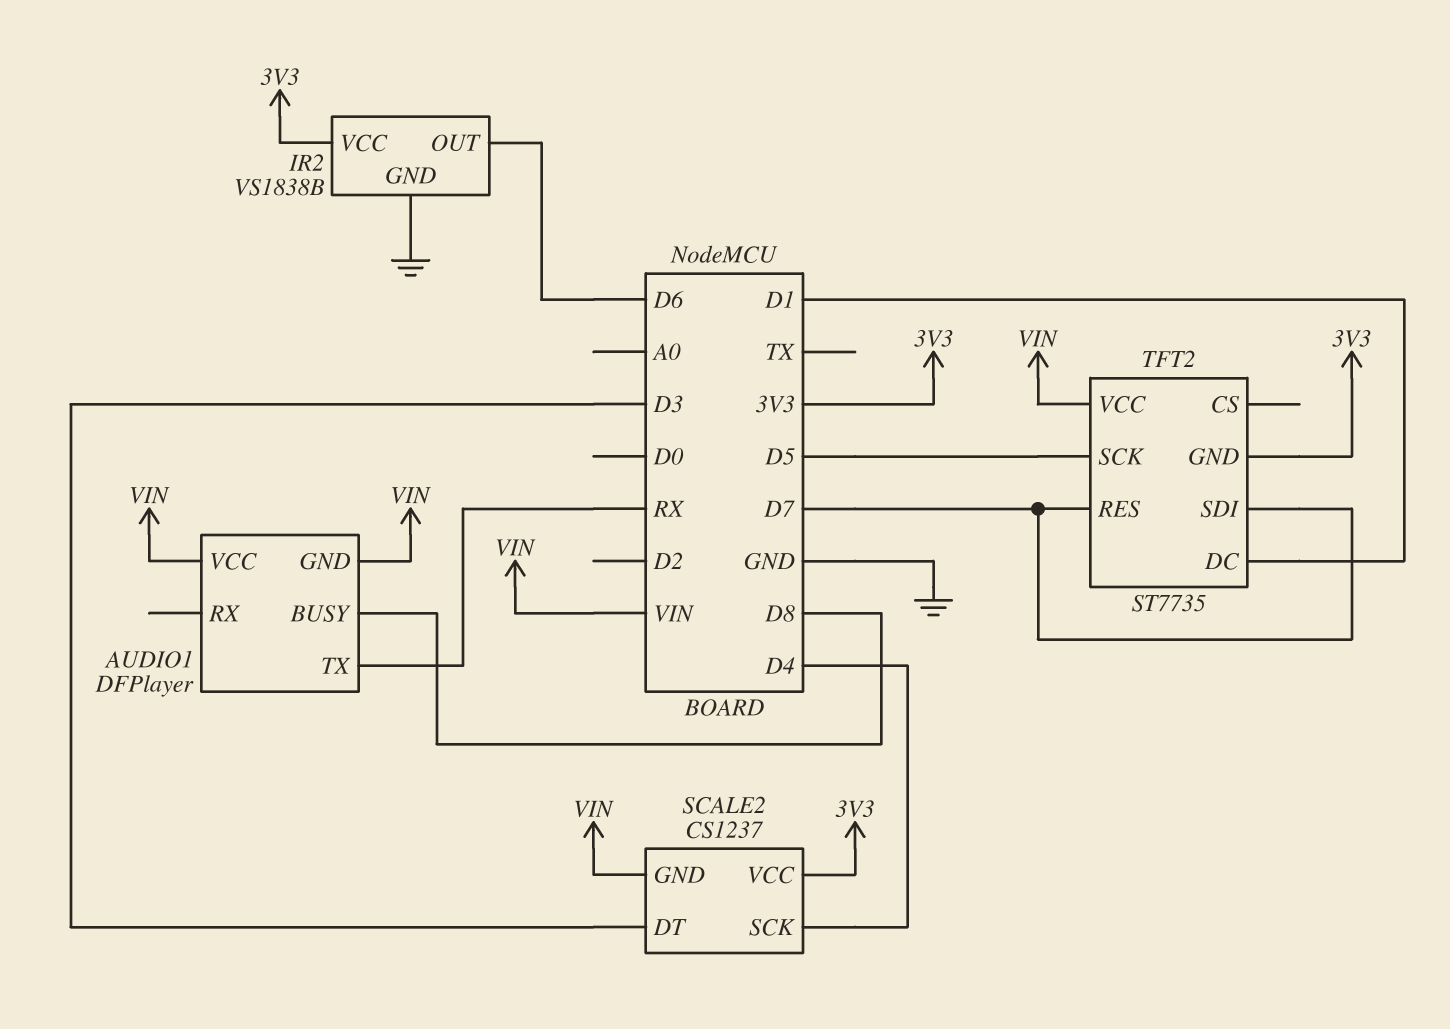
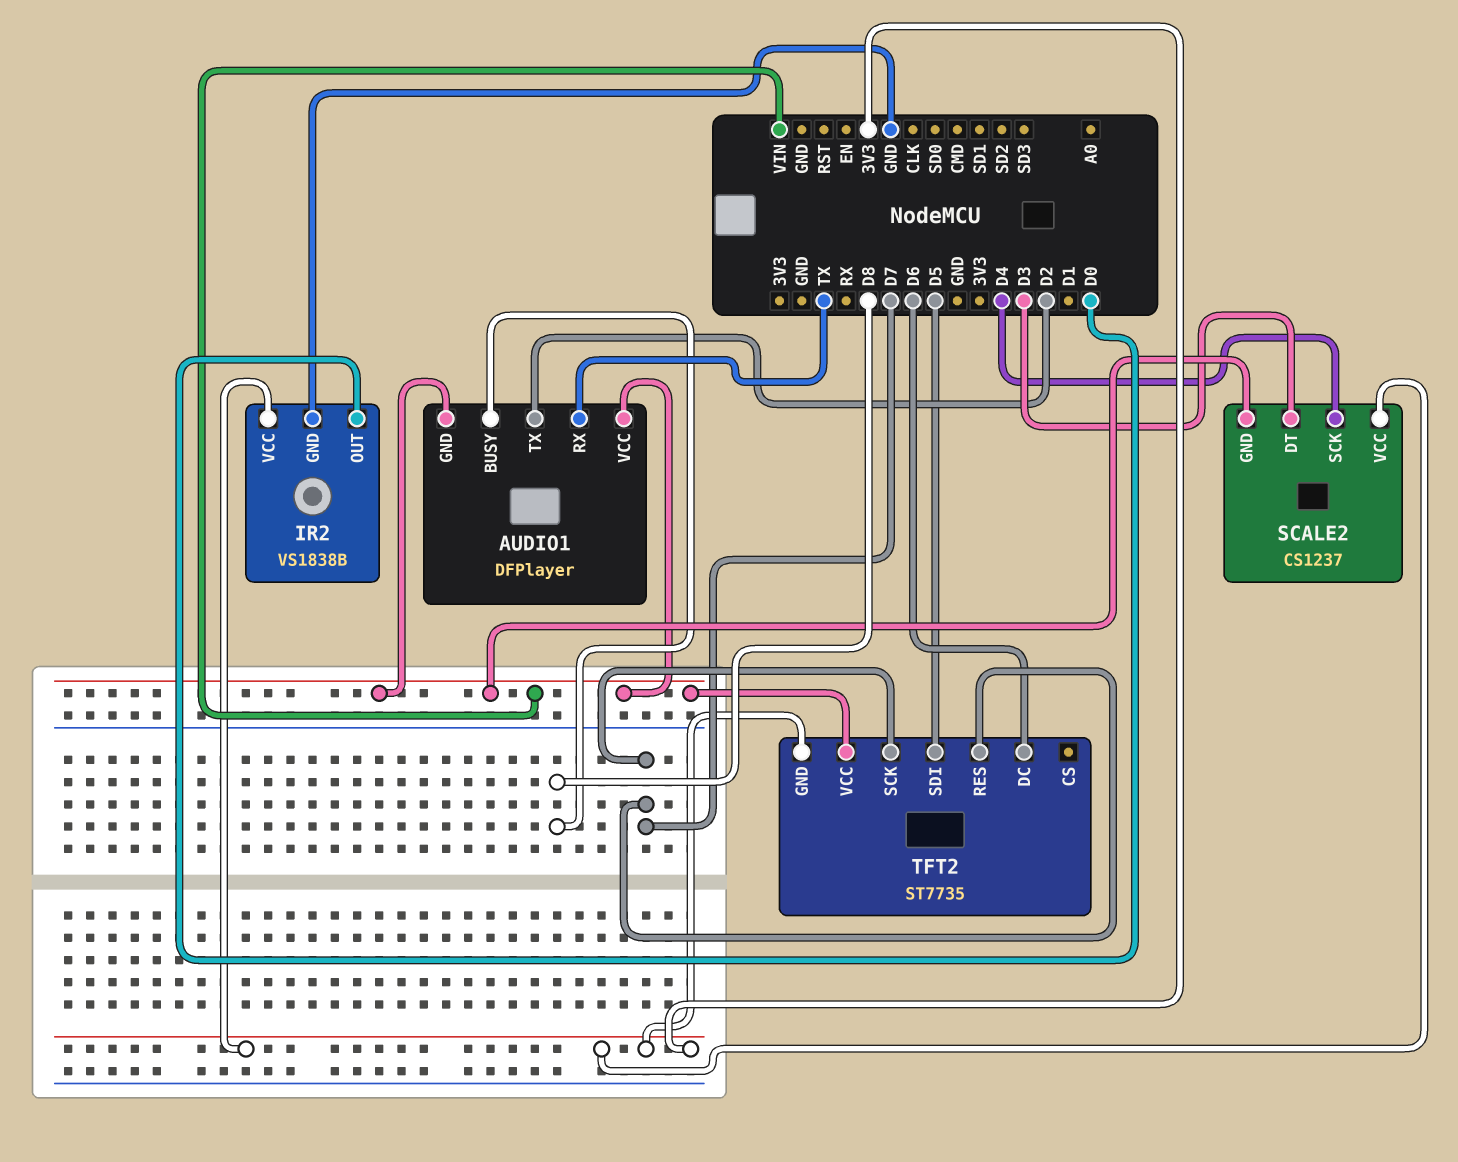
AUDIO1 pin RX: none -> TX
AUDIO1 pin TX: RX -> D2
IR2 pin OUT: D6 -> D0
TFT2 pin DC: D1 -> D6
TFT2 pin SCK: D5 -> D7
TFT2 pin SDI: D7 -> D5

